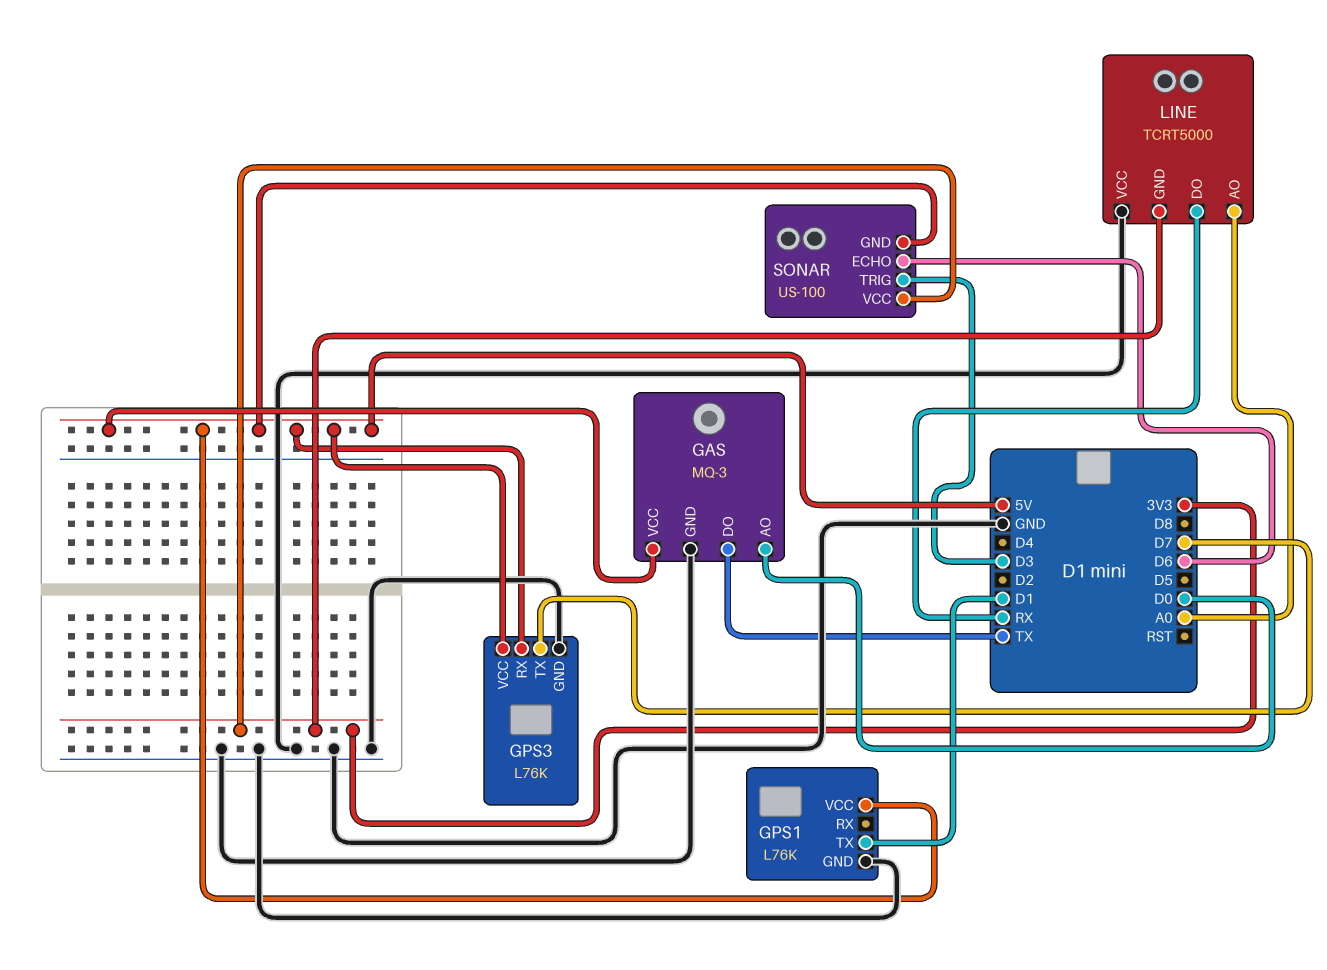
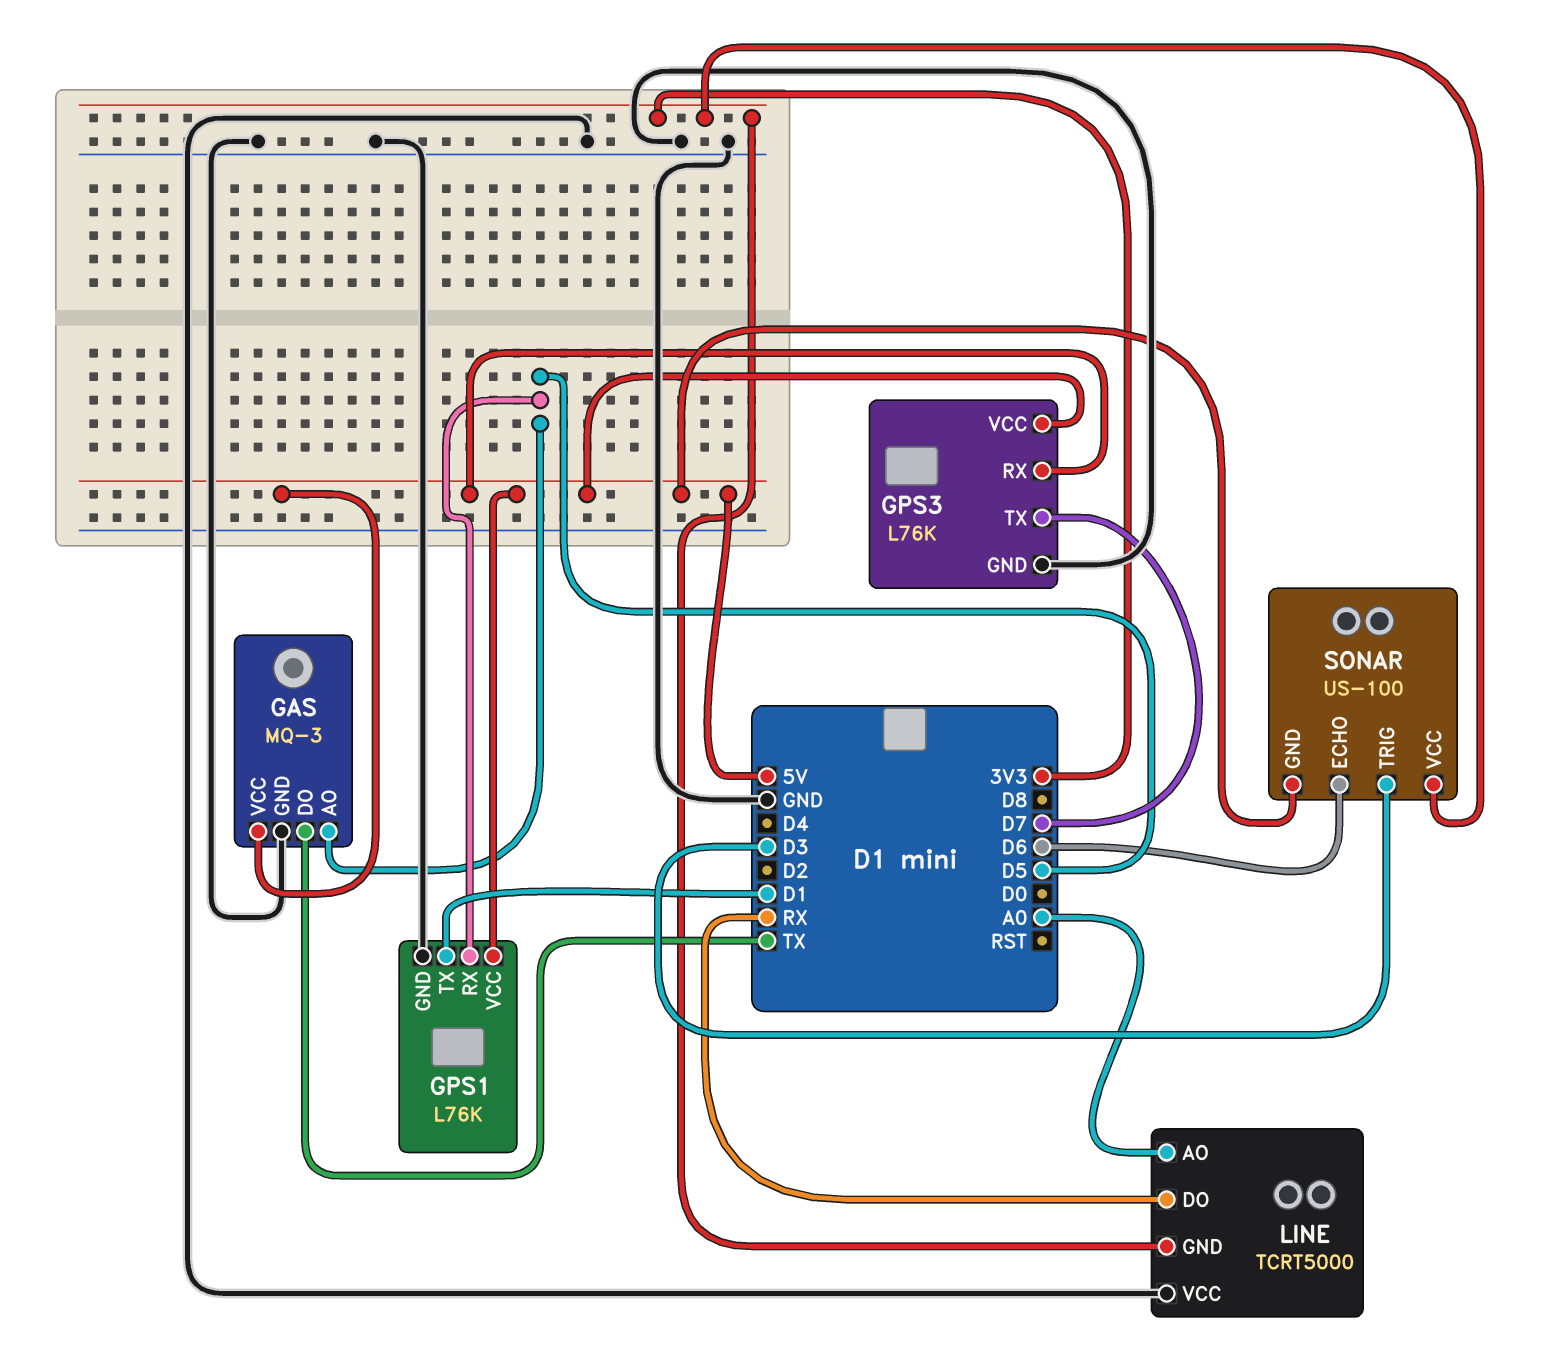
GAS pin AO: D0 -> D5
GPS1 pin RX: none -> D5

